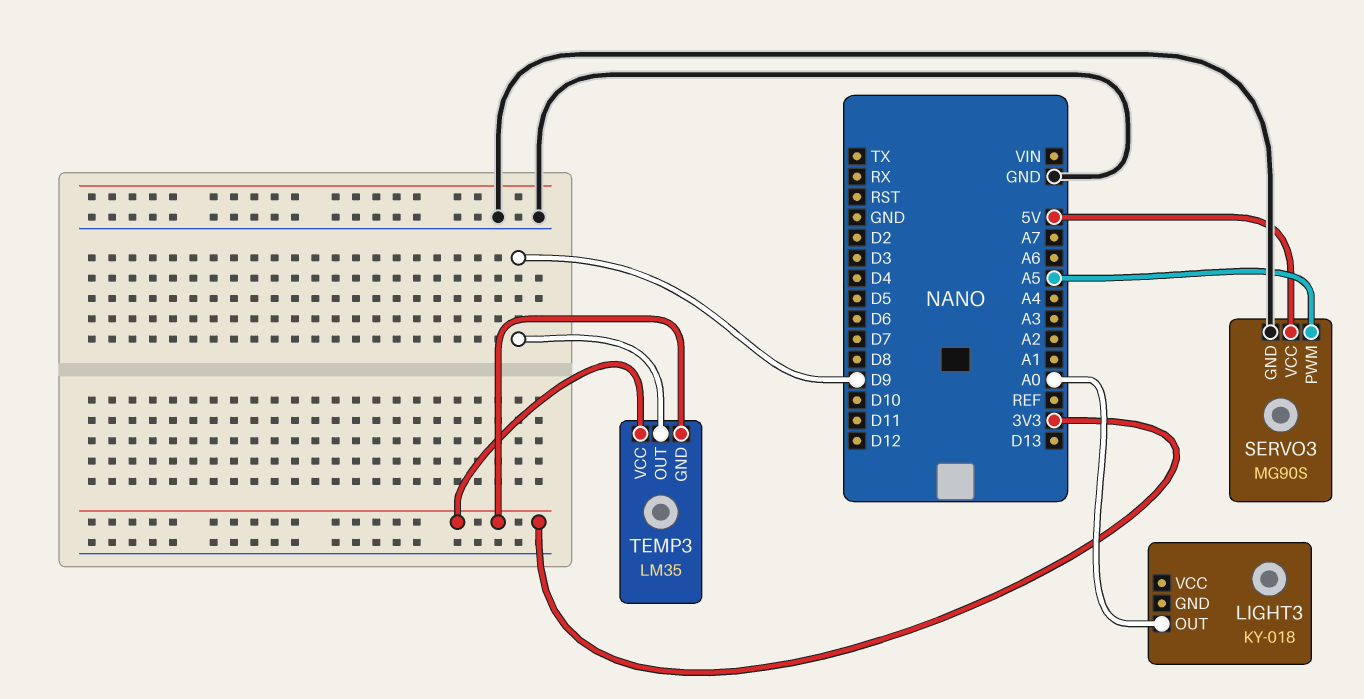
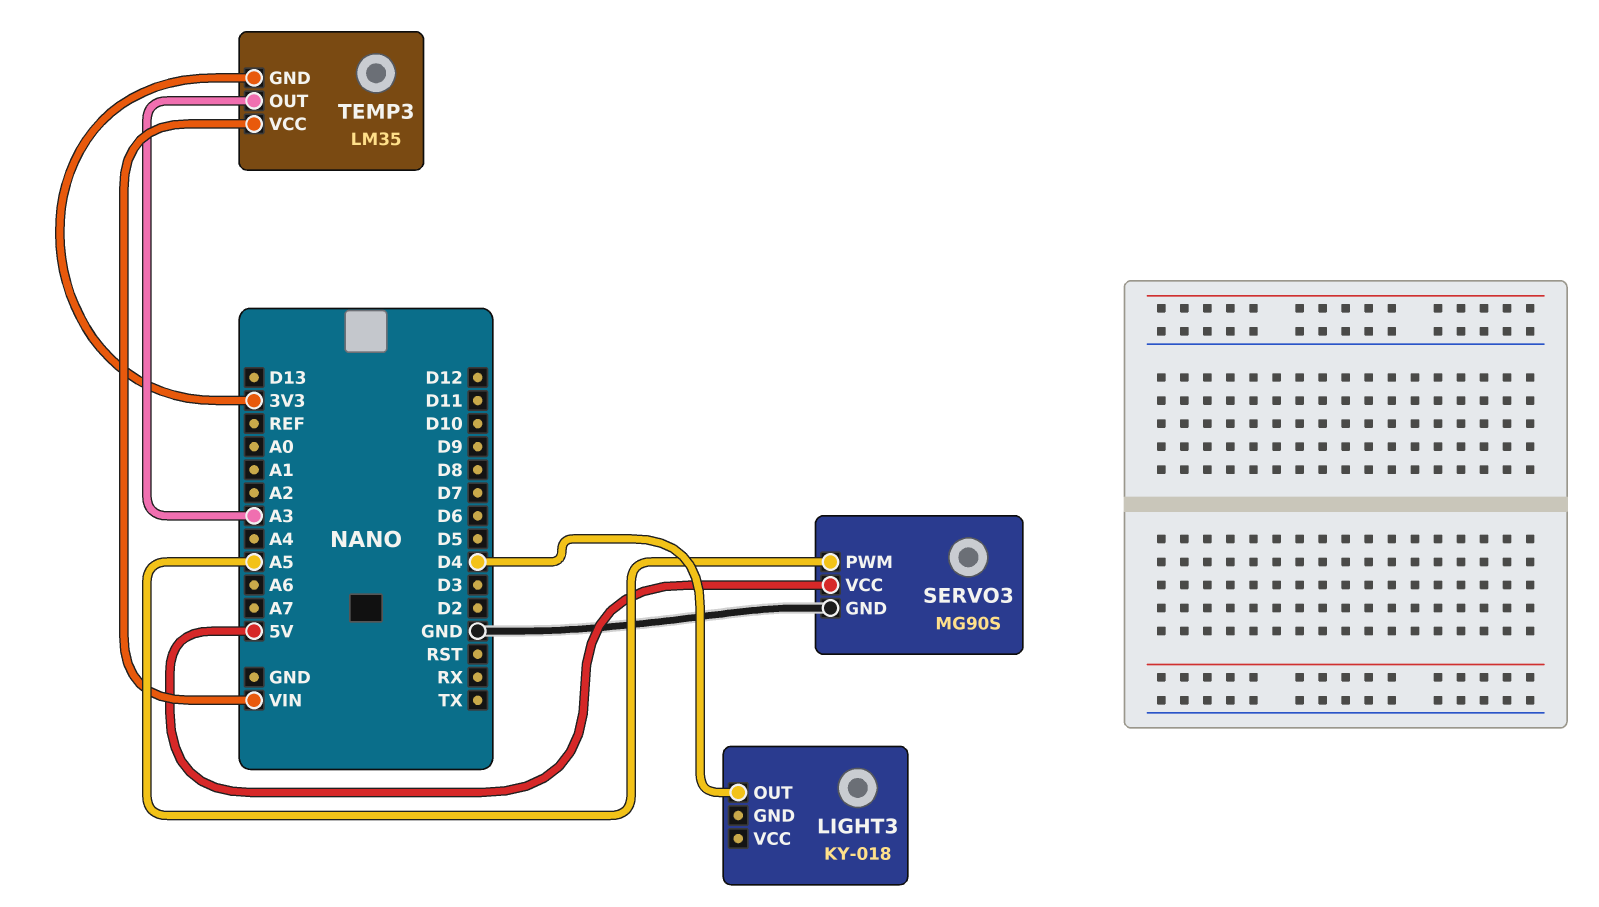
LIGHT3 pin OUT: A0 -> D4
TEMP3 pin OUT: D9 -> A3
TEMP3 pin VCC: 3V3 -> VIN

